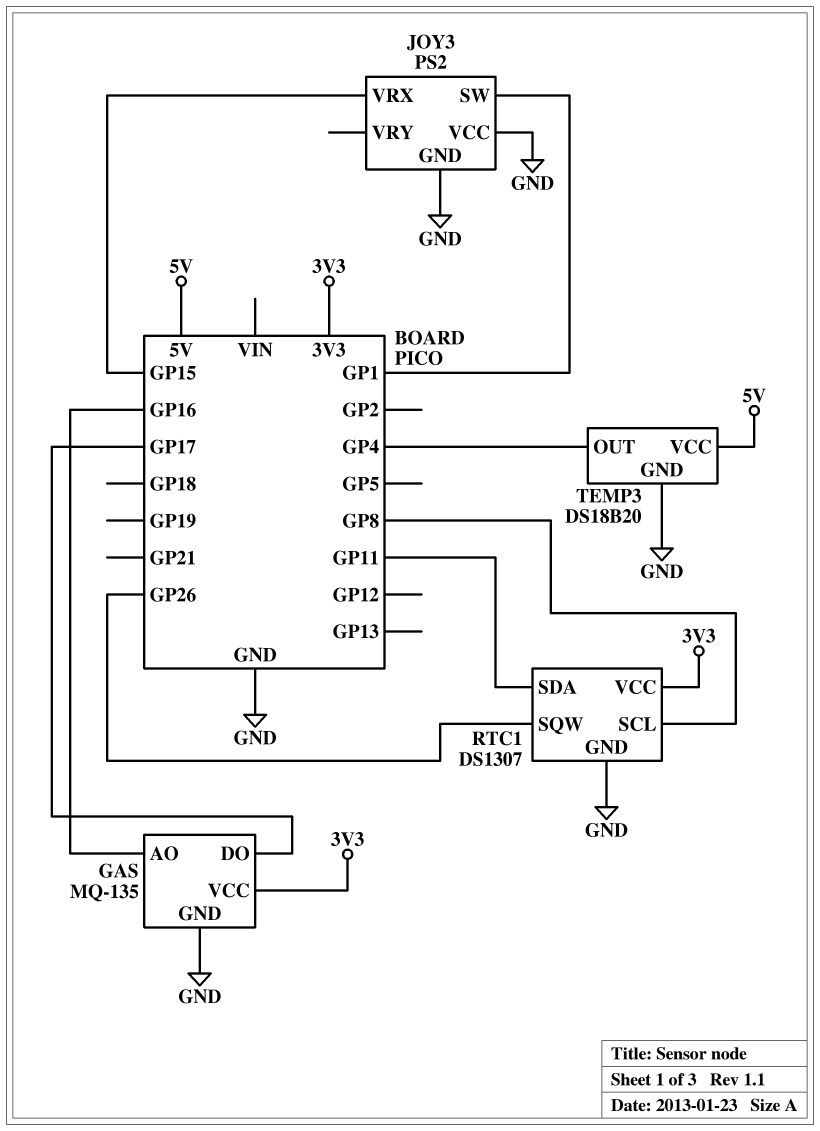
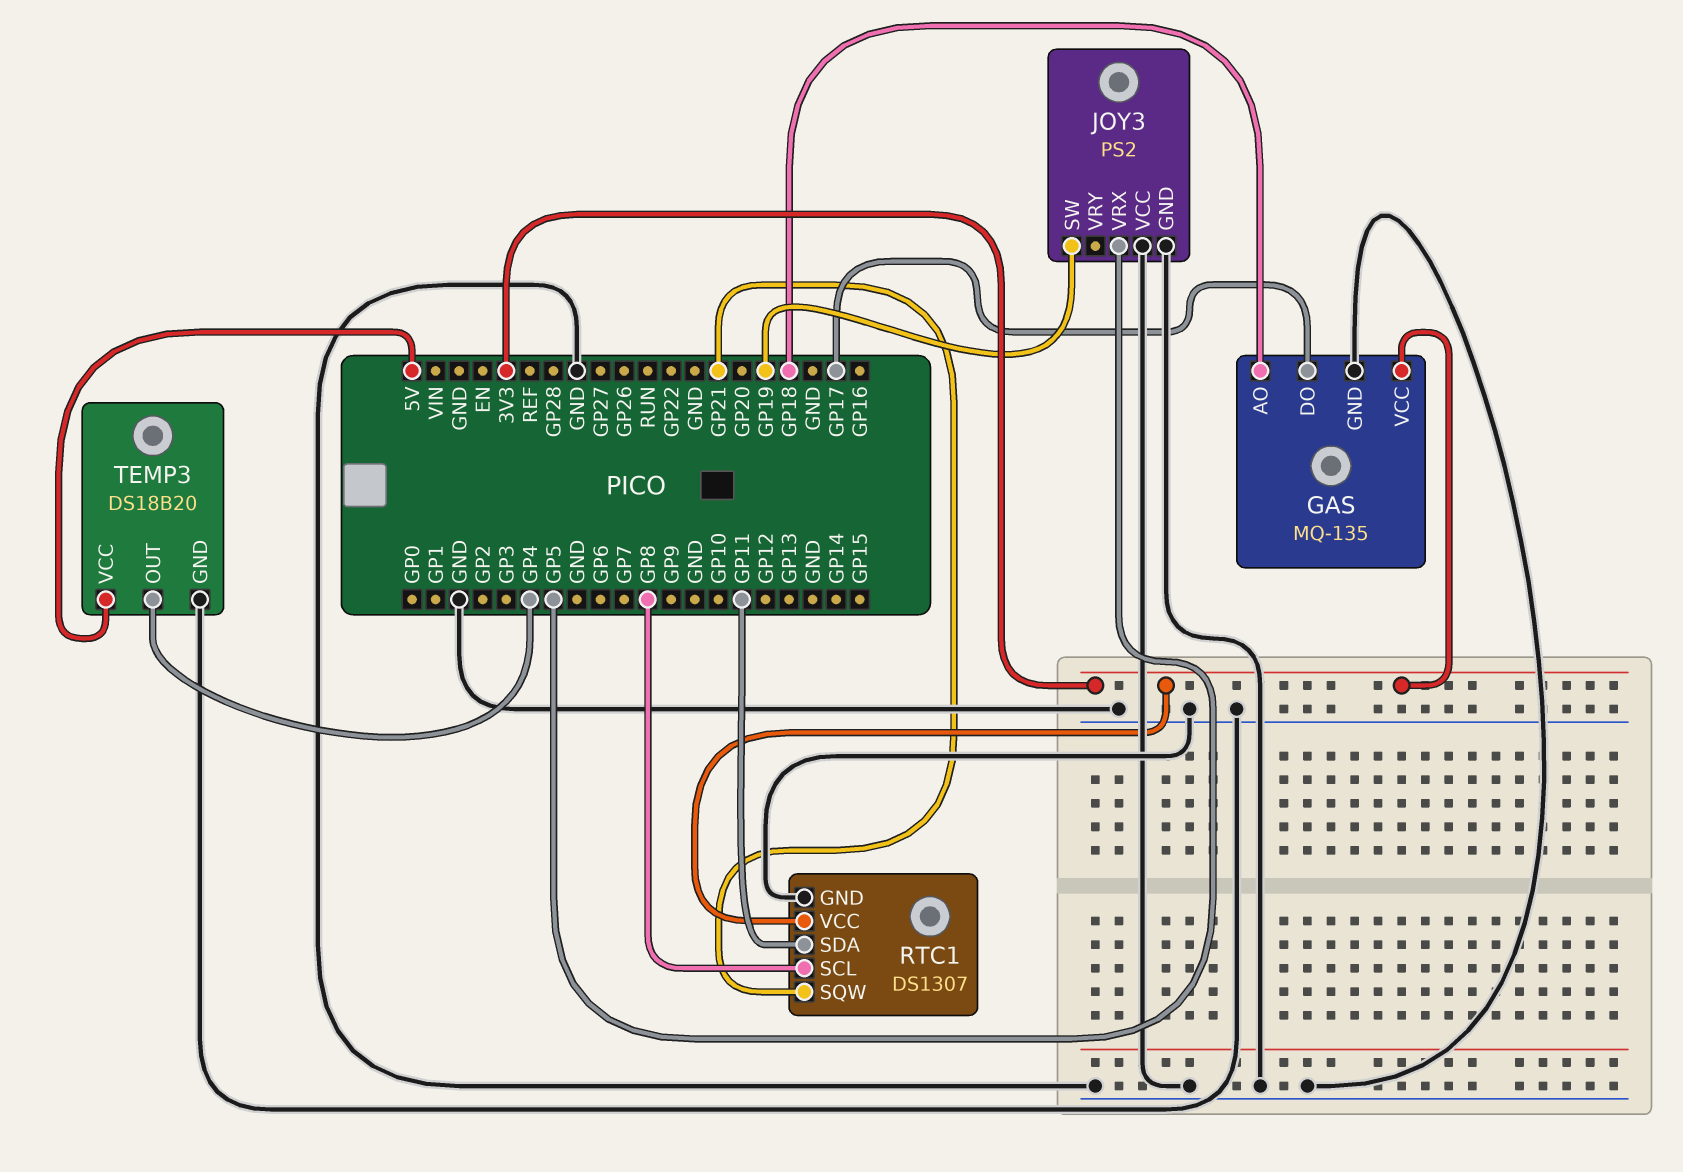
GAS pin AO: GP16 -> GP18
JOY3 pin SW: GP1 -> GP19
JOY3 pin VRX: GP15 -> GP5
RTC1 pin SQW: GP26 -> GP21

